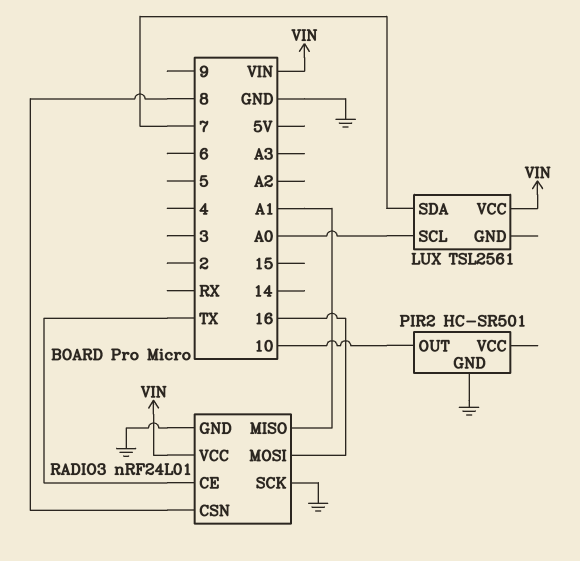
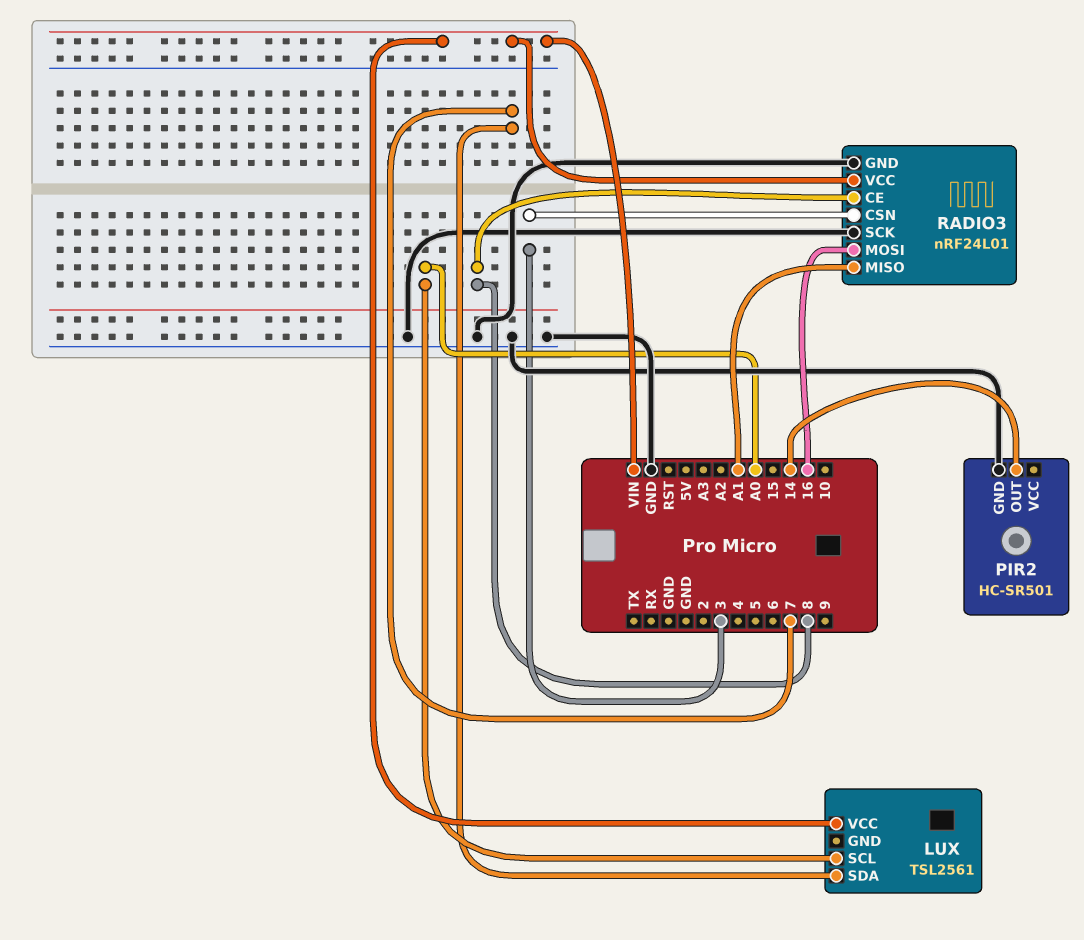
PIR2 pin OUT: 10 -> 14
RADIO3 pin CE: TX -> 8
RADIO3 pin CSN: 8 -> 3

